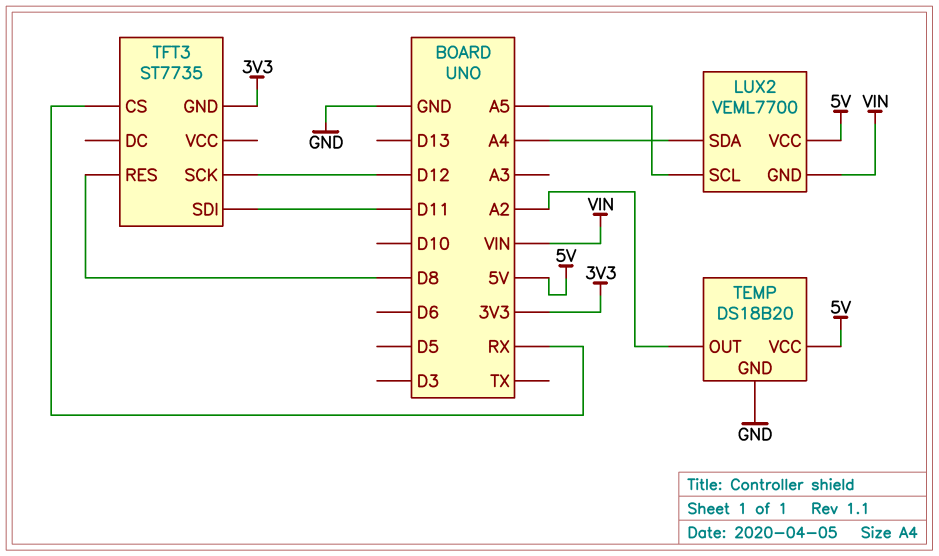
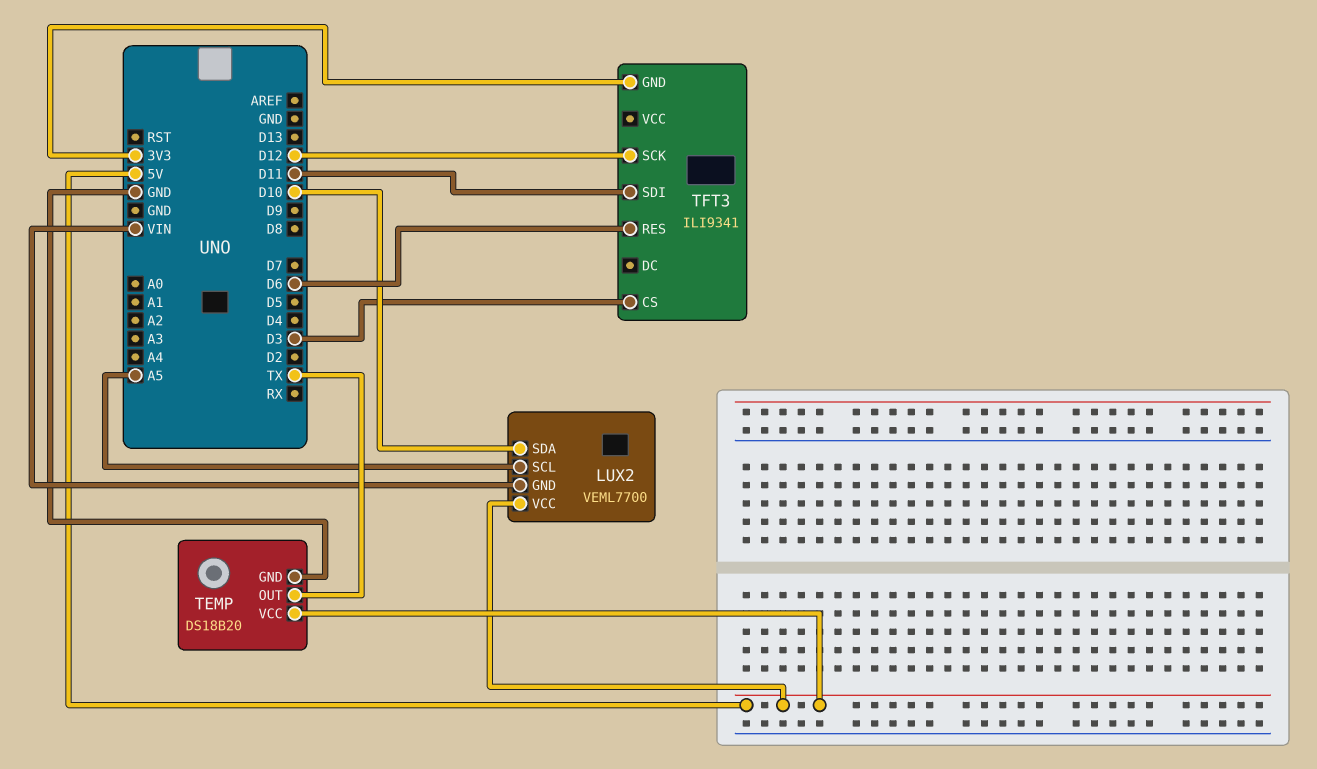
LUX2 pin SDA: A4 -> D10
TEMP pin OUT: A2 -> TX
TFT3: ST7735 -> ILI9341
TFT3 pin CS: RX -> D3
TFT3 pin RES: D8 -> D6

